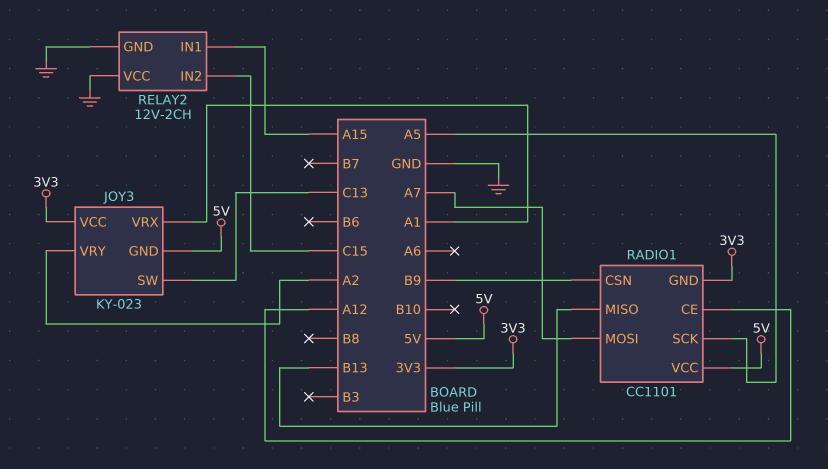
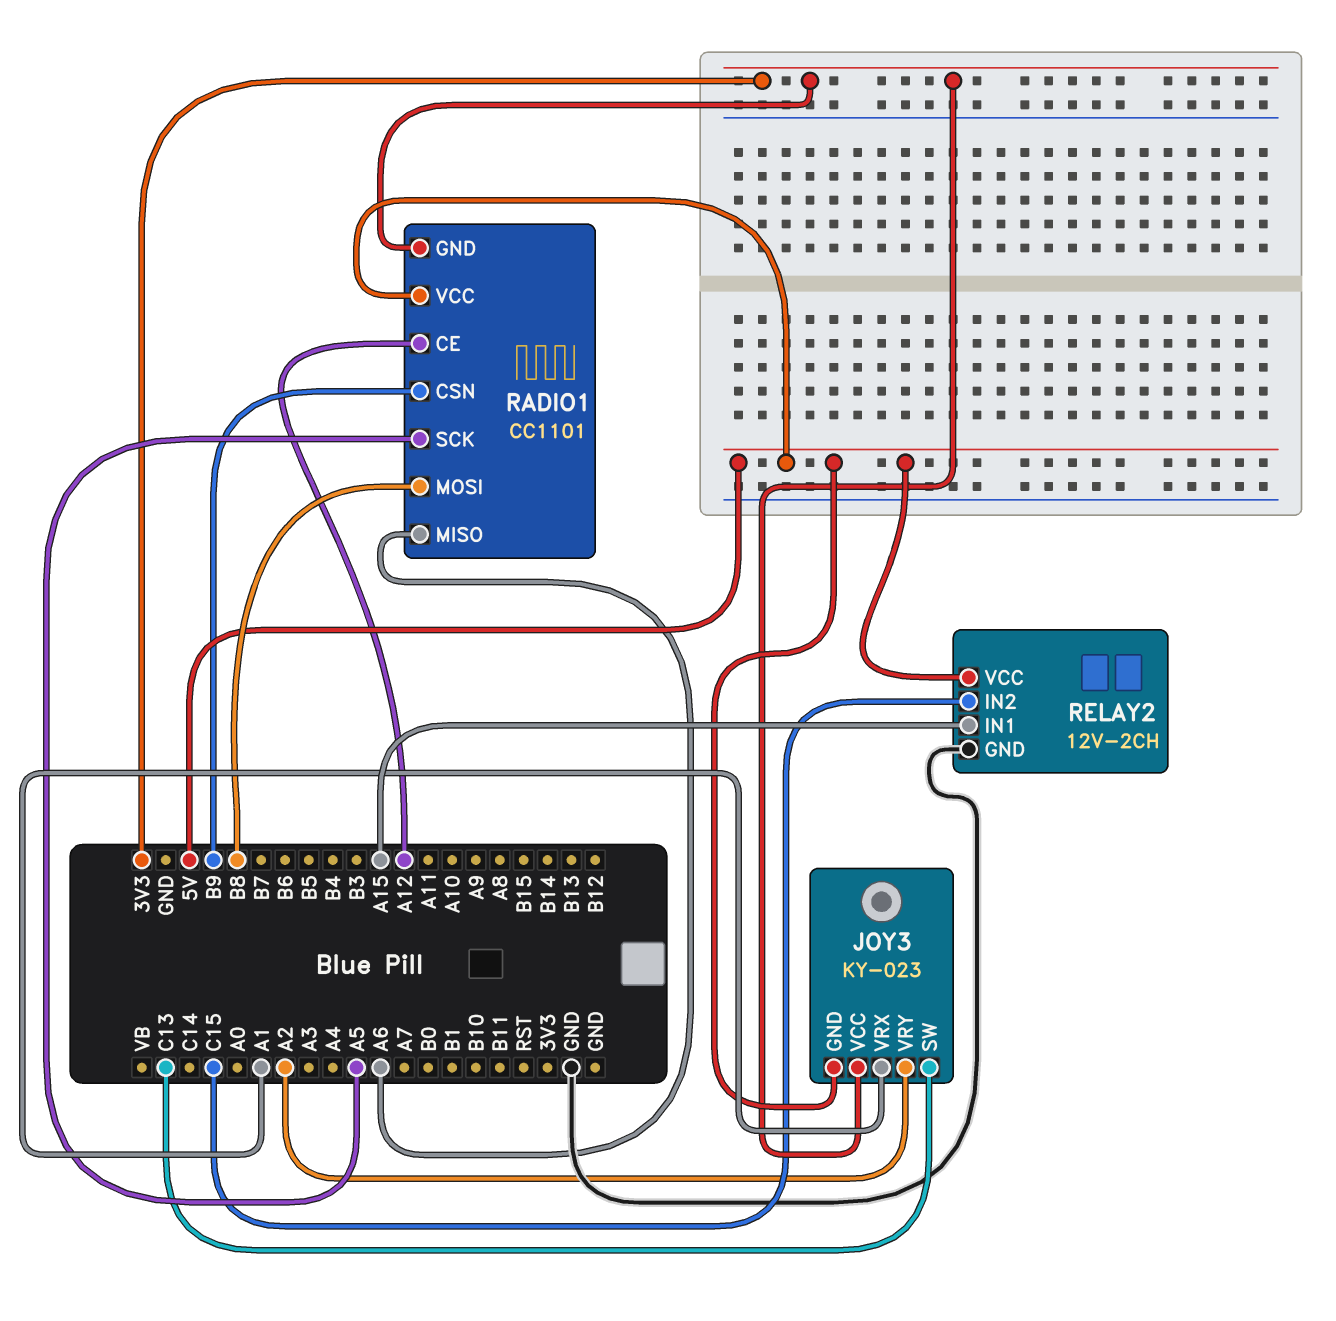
RADIO1 pin MISO: B13 -> A6
RADIO1 pin MOSI: A7 -> B8
RELAY2 pin VCC: GND -> 5V

